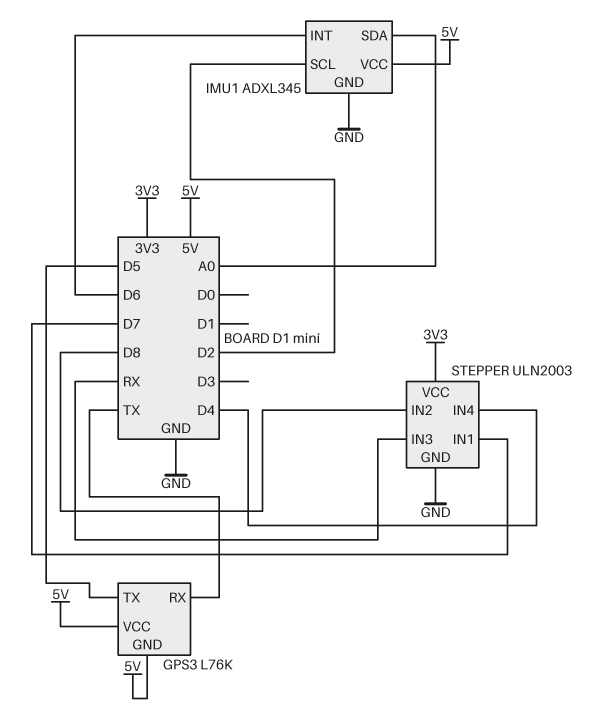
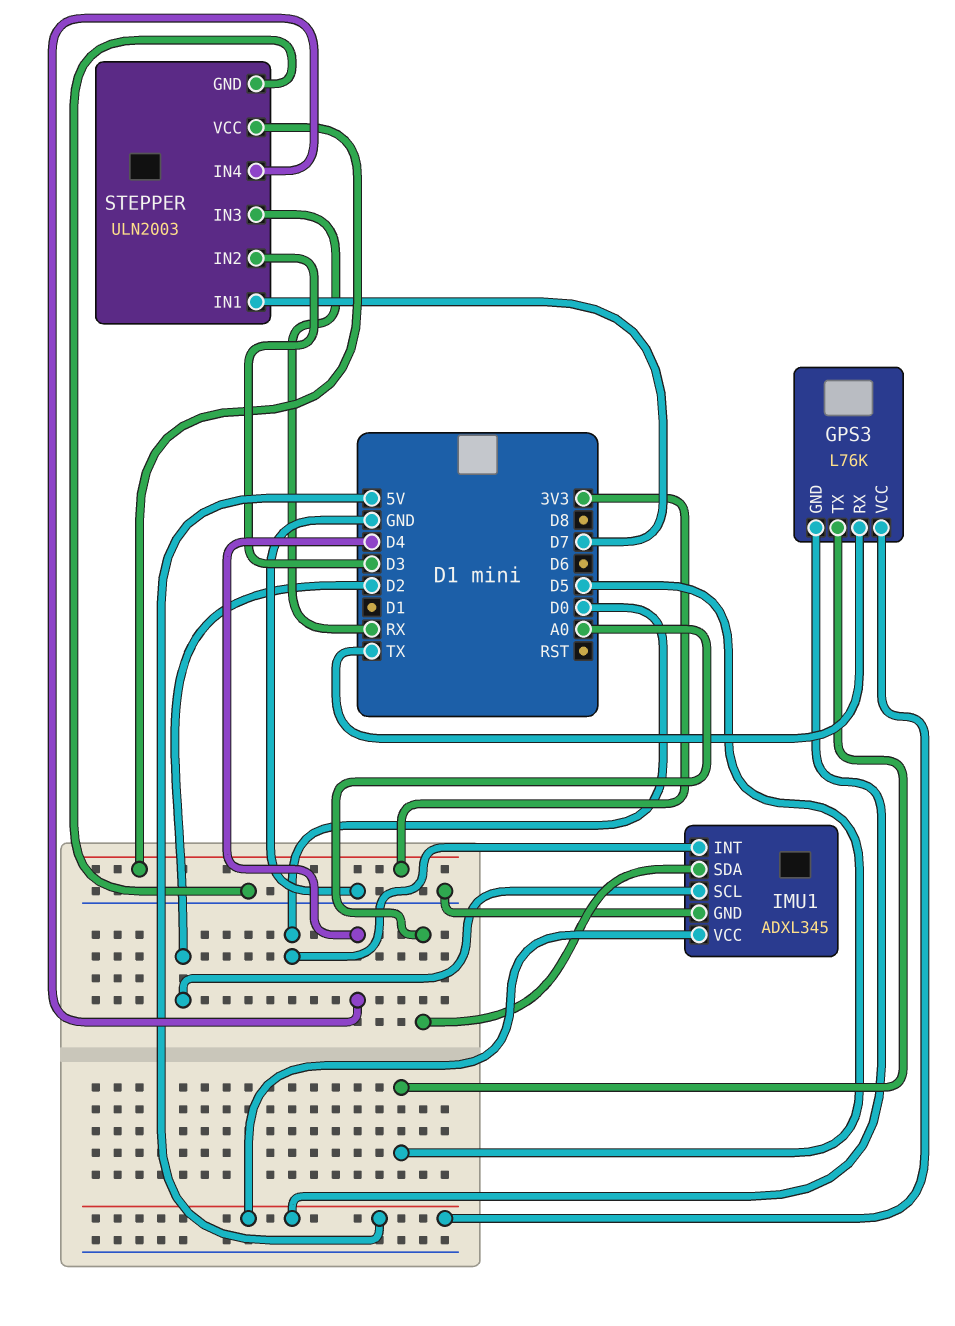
IMU1 pin INT: D6 -> D0
STEPPER pin IN2: D8 -> D3

